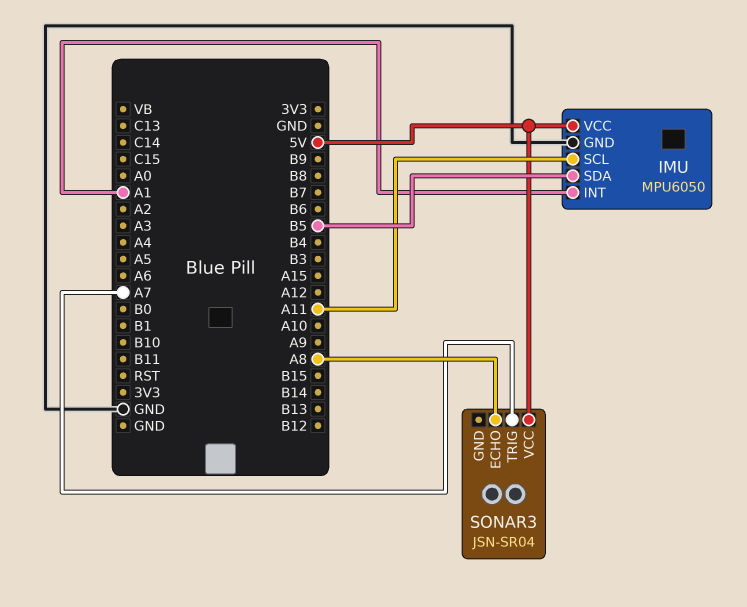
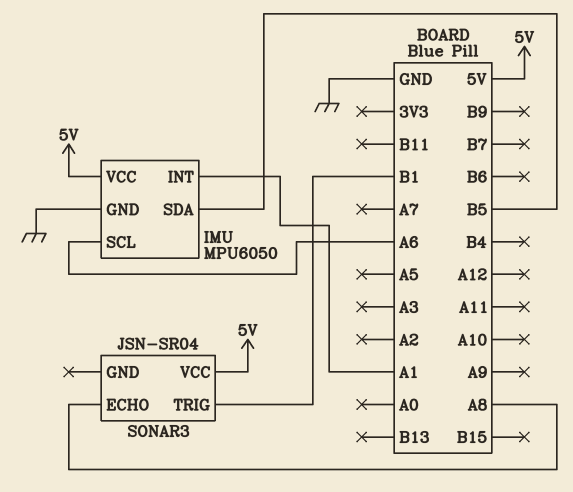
IMU pin SCL: A11 -> A6
SONAR3 pin TRIG: A7 -> B1

